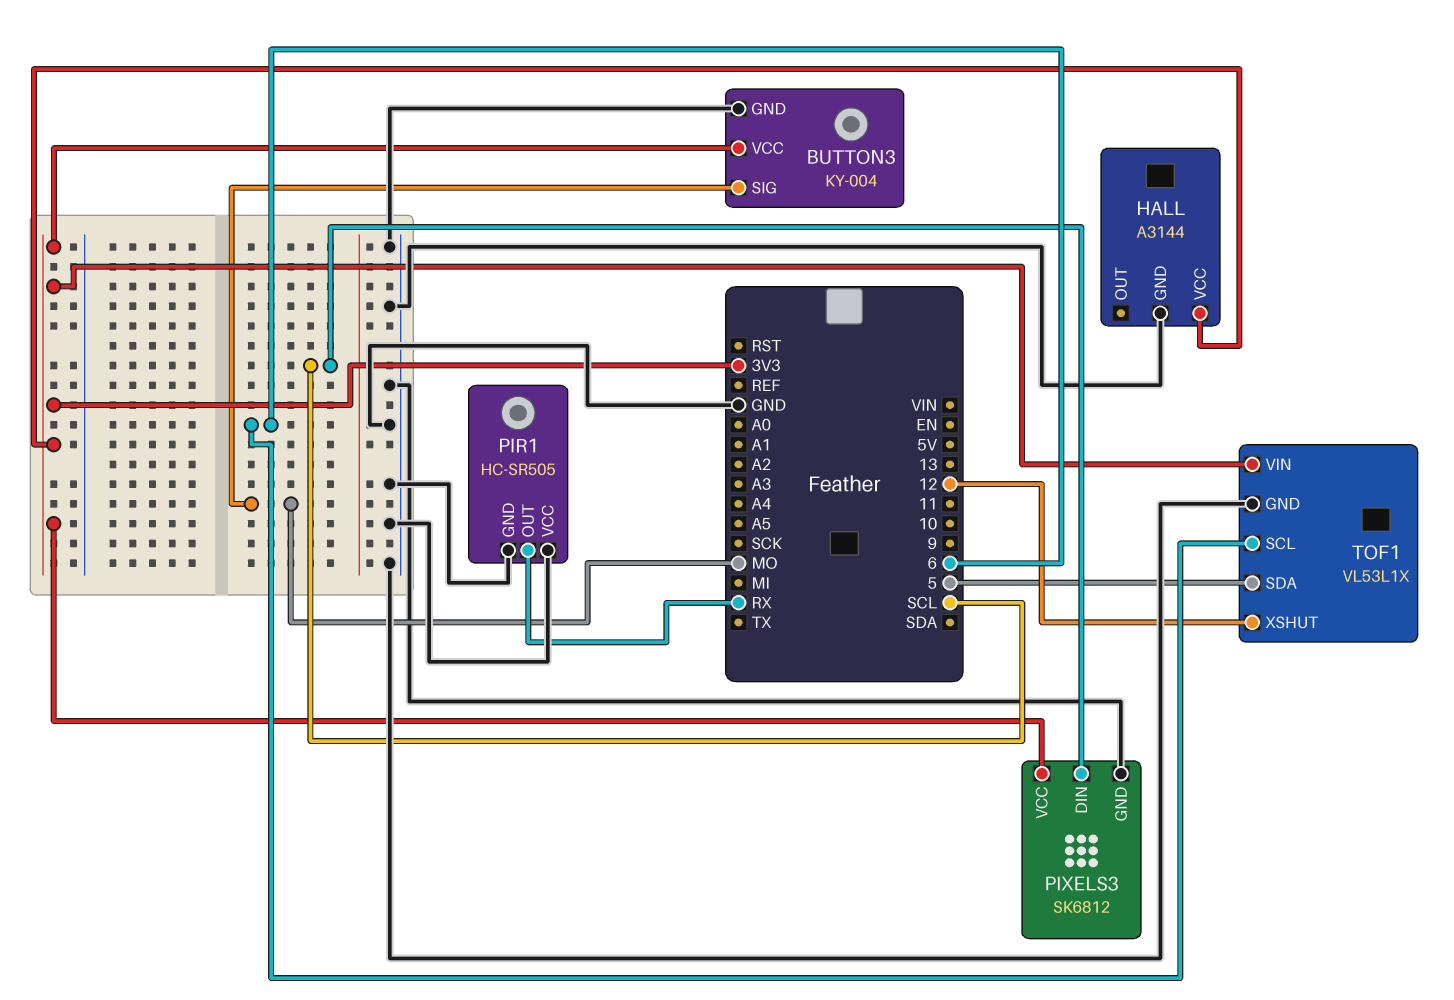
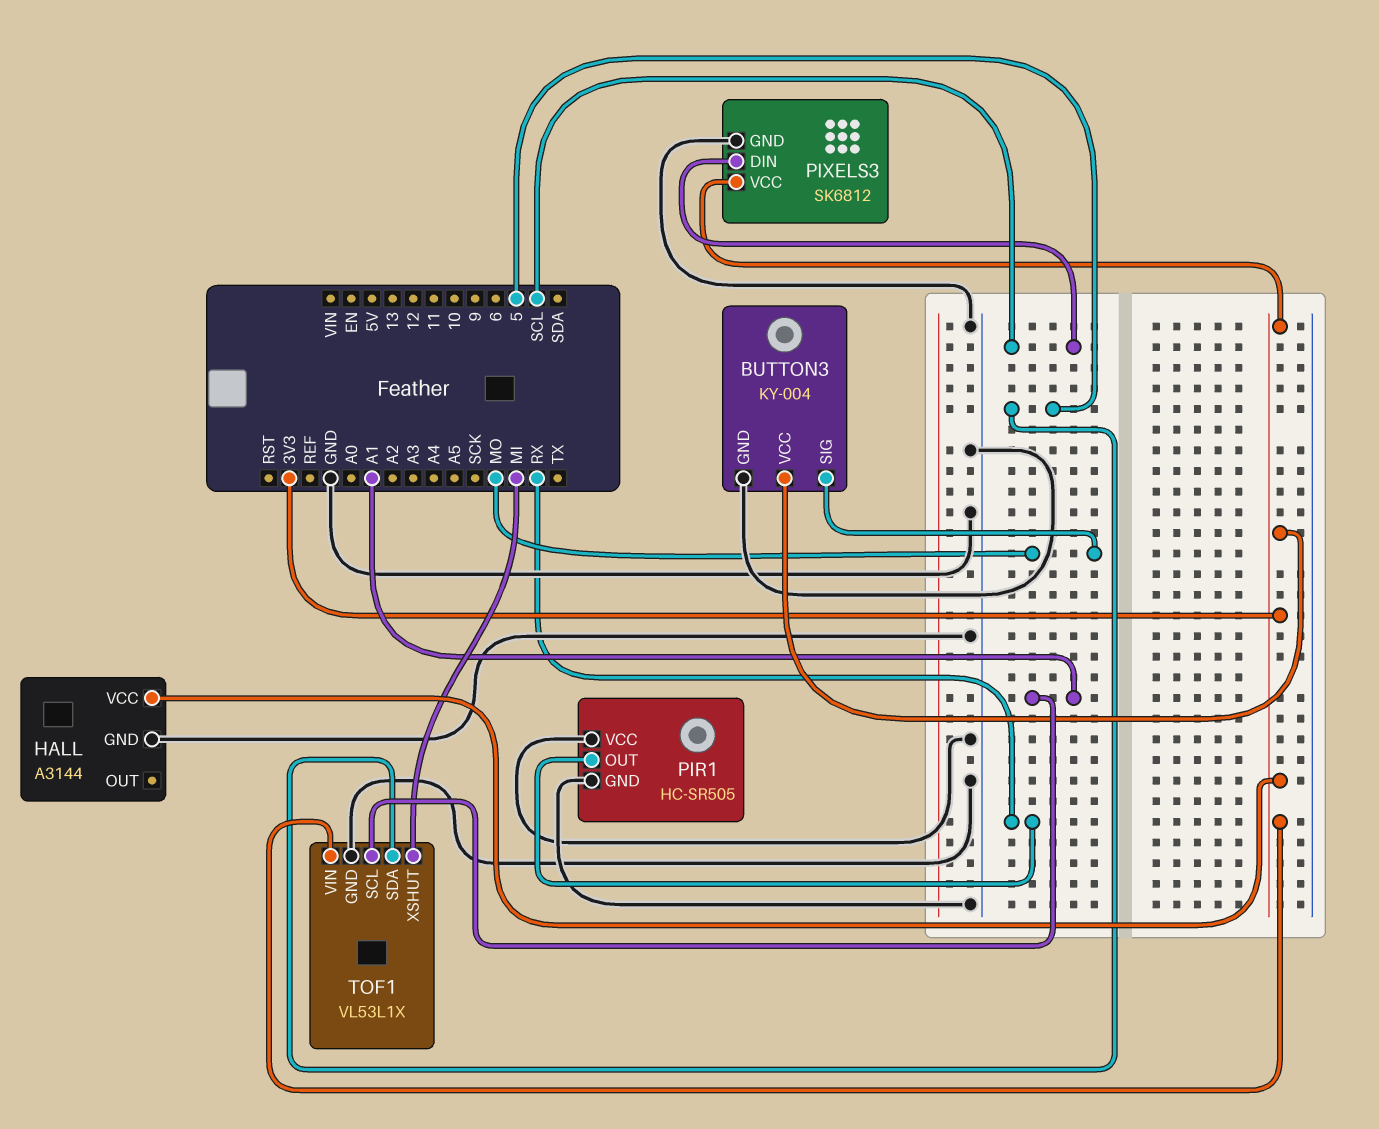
TOF1 pin SCL: 6 -> A1
TOF1 pin XSHUT: 12 -> MI

